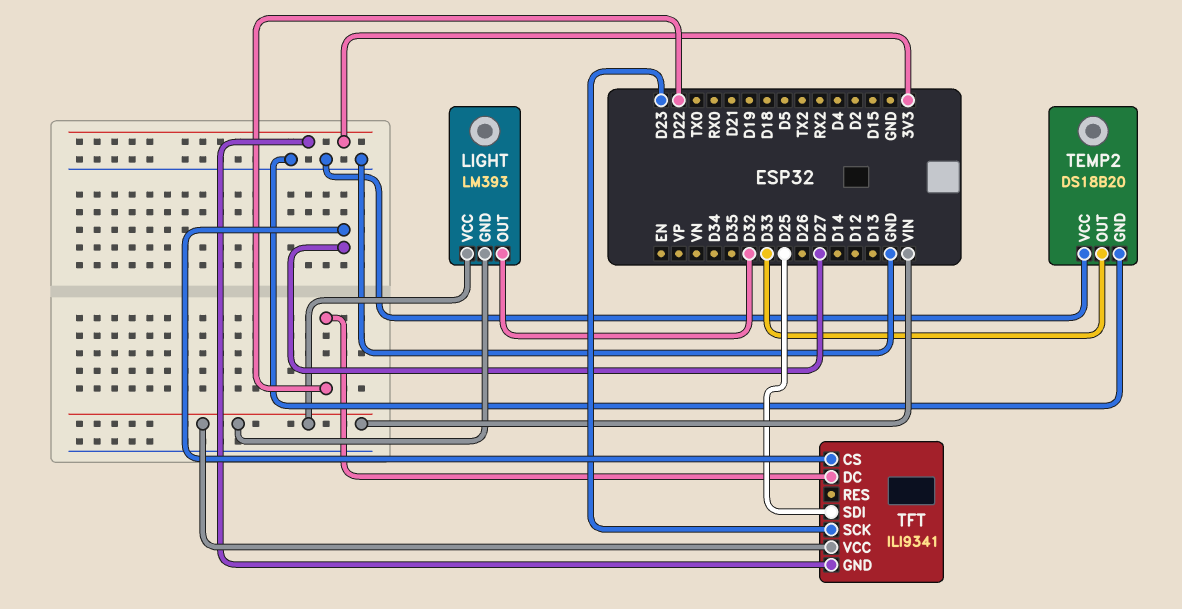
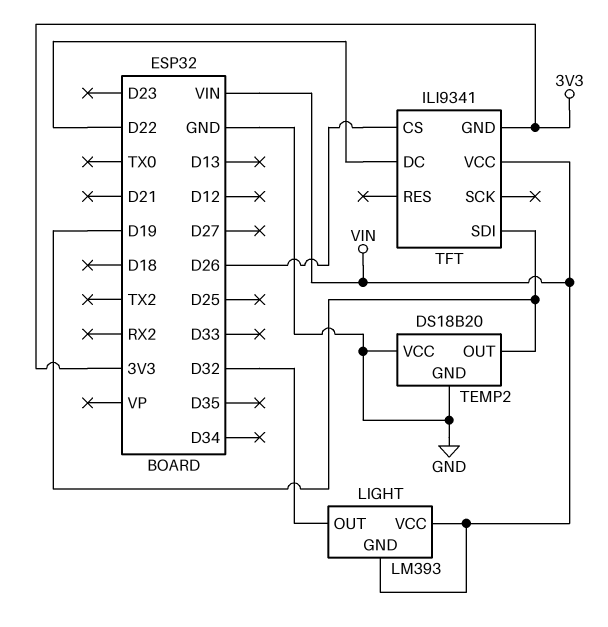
TEMP2 pin OUT: D33 -> D19
TFT pin CS: D27 -> D26
TFT pin SCK: D23 -> none
TFT pin SDI: D25 -> D19

